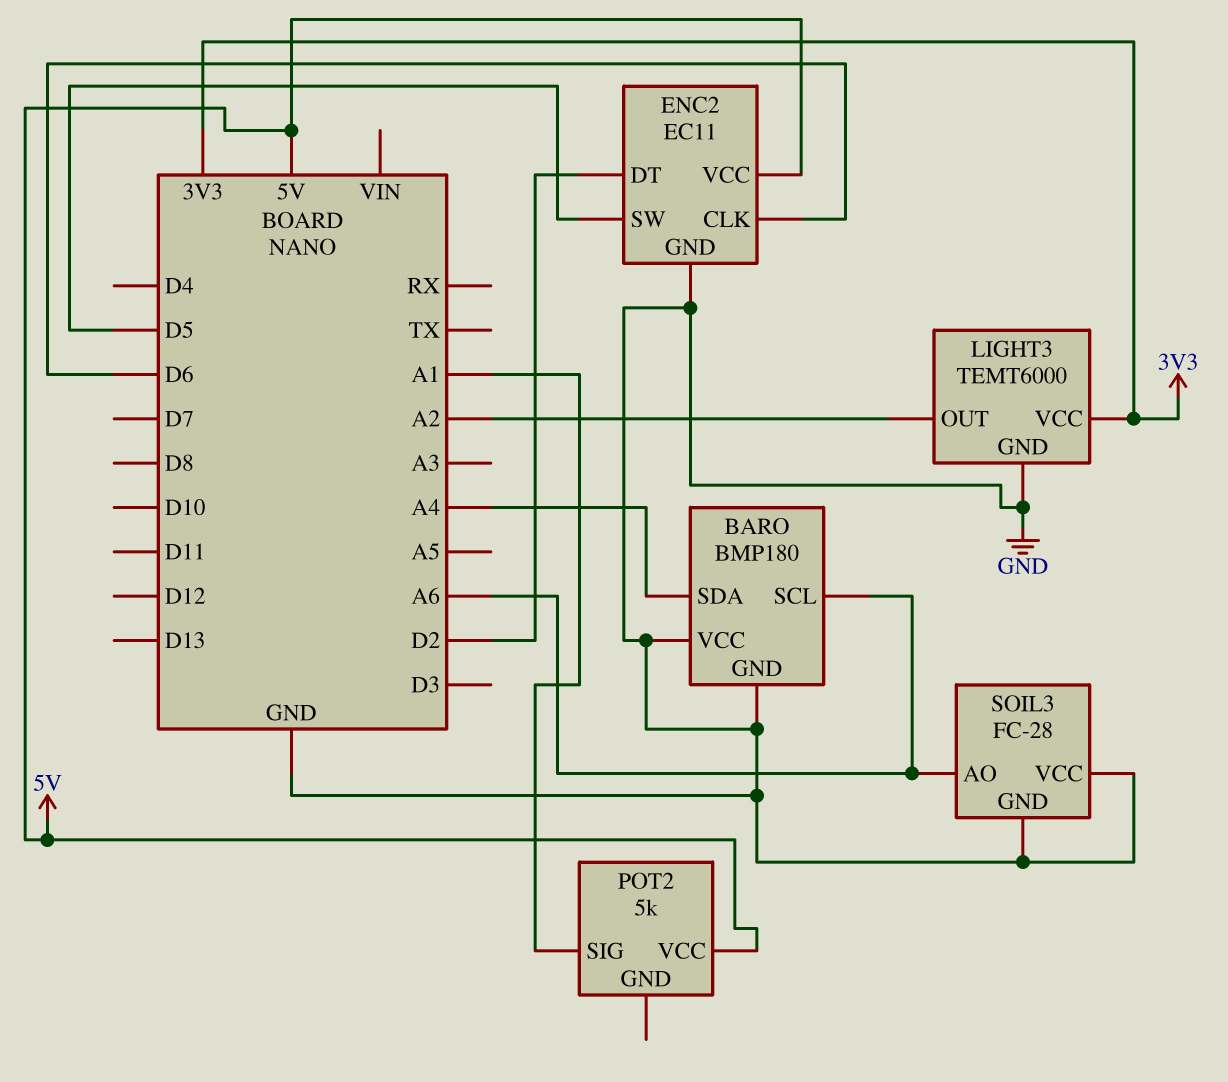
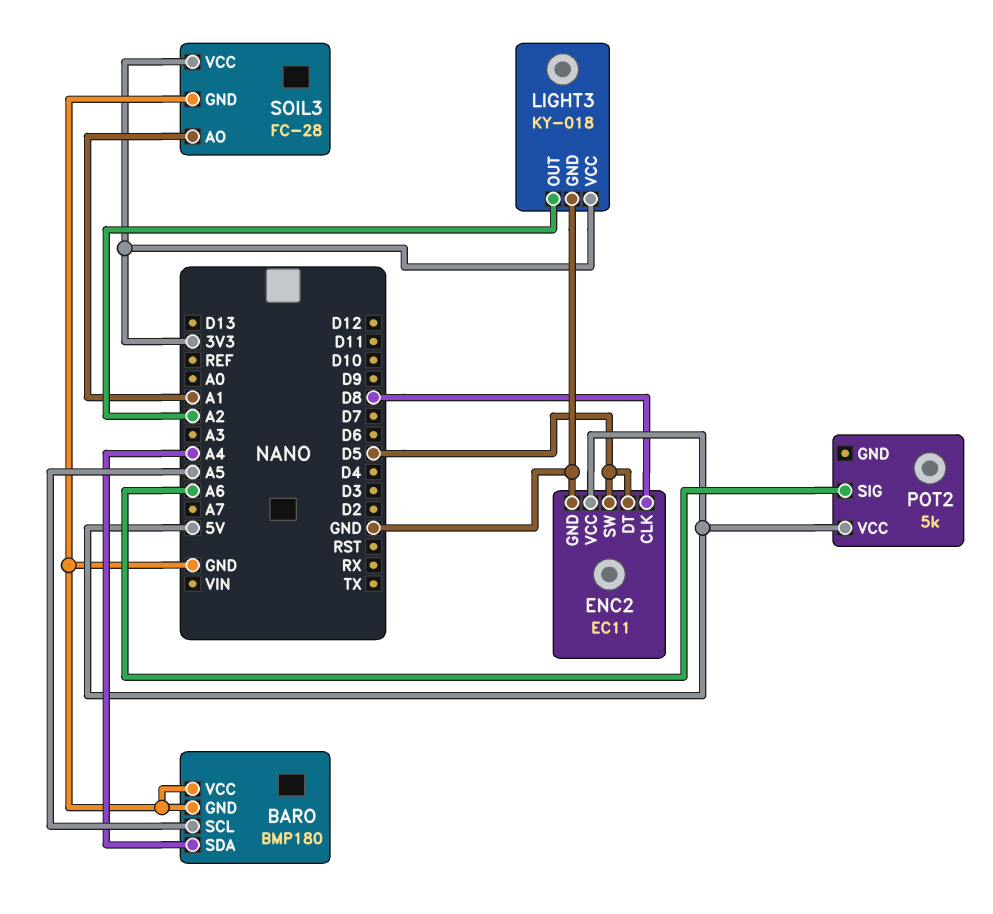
BARO pin SCL: A6 -> A5
ENC2 pin CLK: D6 -> D8
ENC2 pin DT: D2 -> D5
LIGHT3: TEMT6000 -> KY-018
POT2 pin SIG: A1 -> A6
SOIL3 pin AO: A6 -> A1
SOIL3 pin VCC: GND -> 3V3

